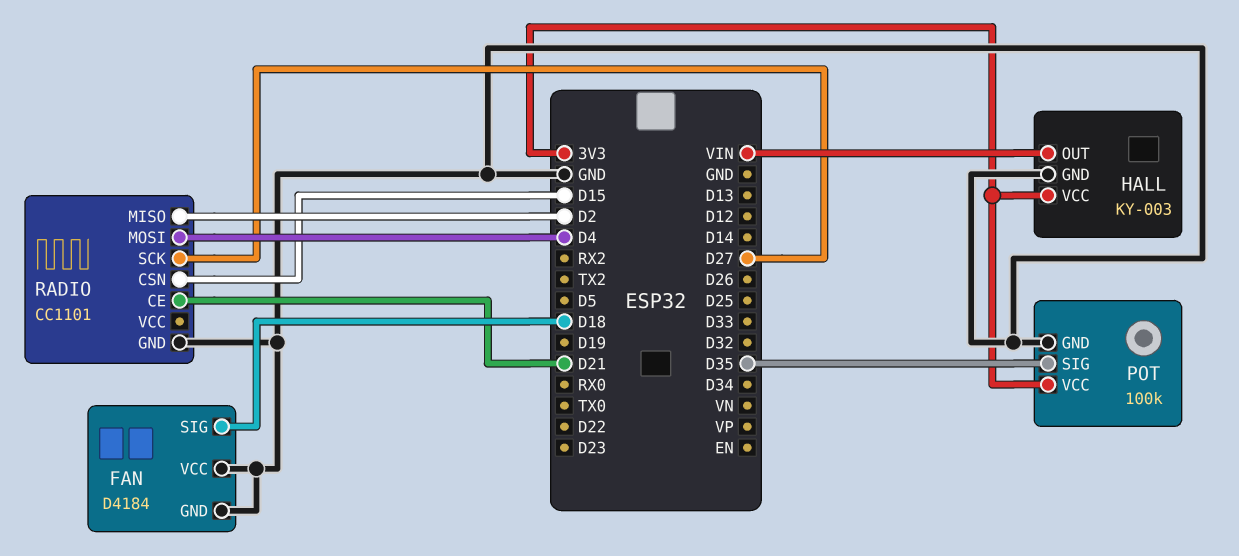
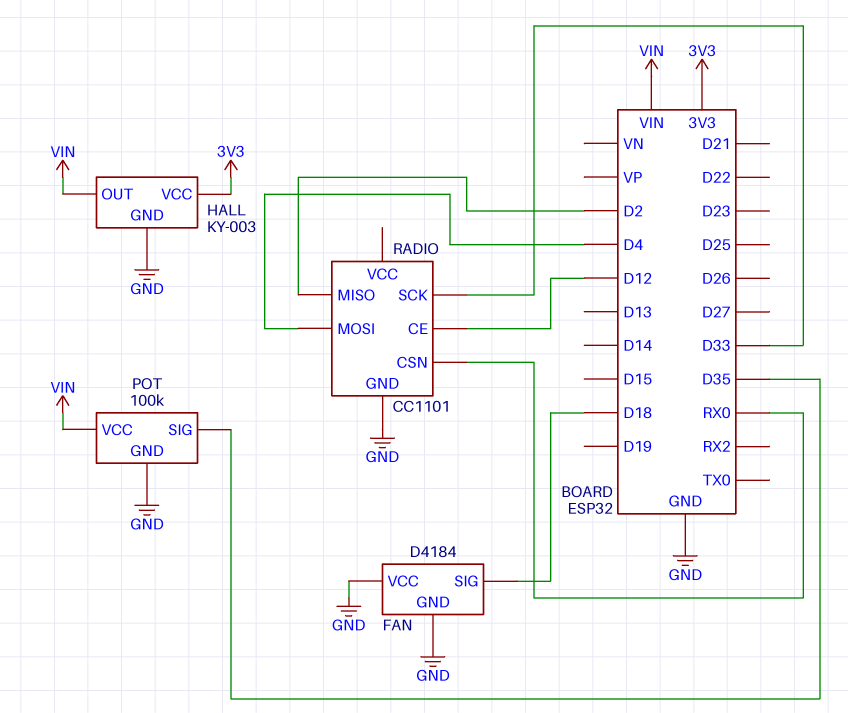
POT pin VCC: 3V3 -> VIN
RADIO pin CE: D21 -> D12
RADIO pin CSN: D15 -> RX0
RADIO pin SCK: D27 -> D33

